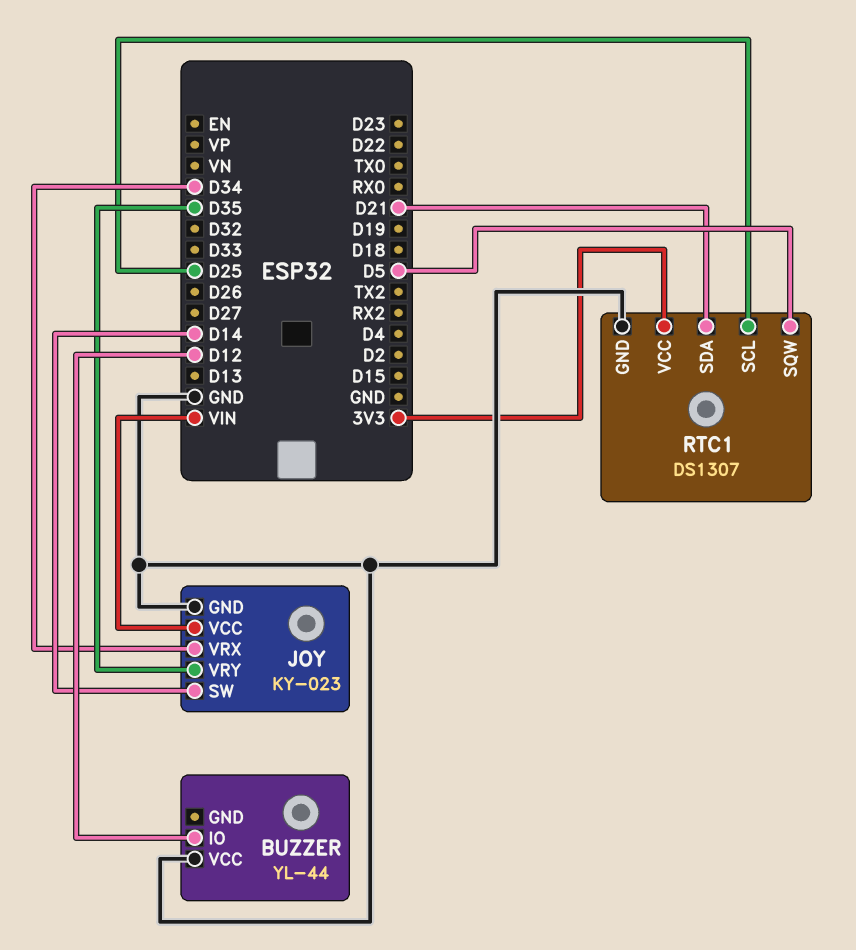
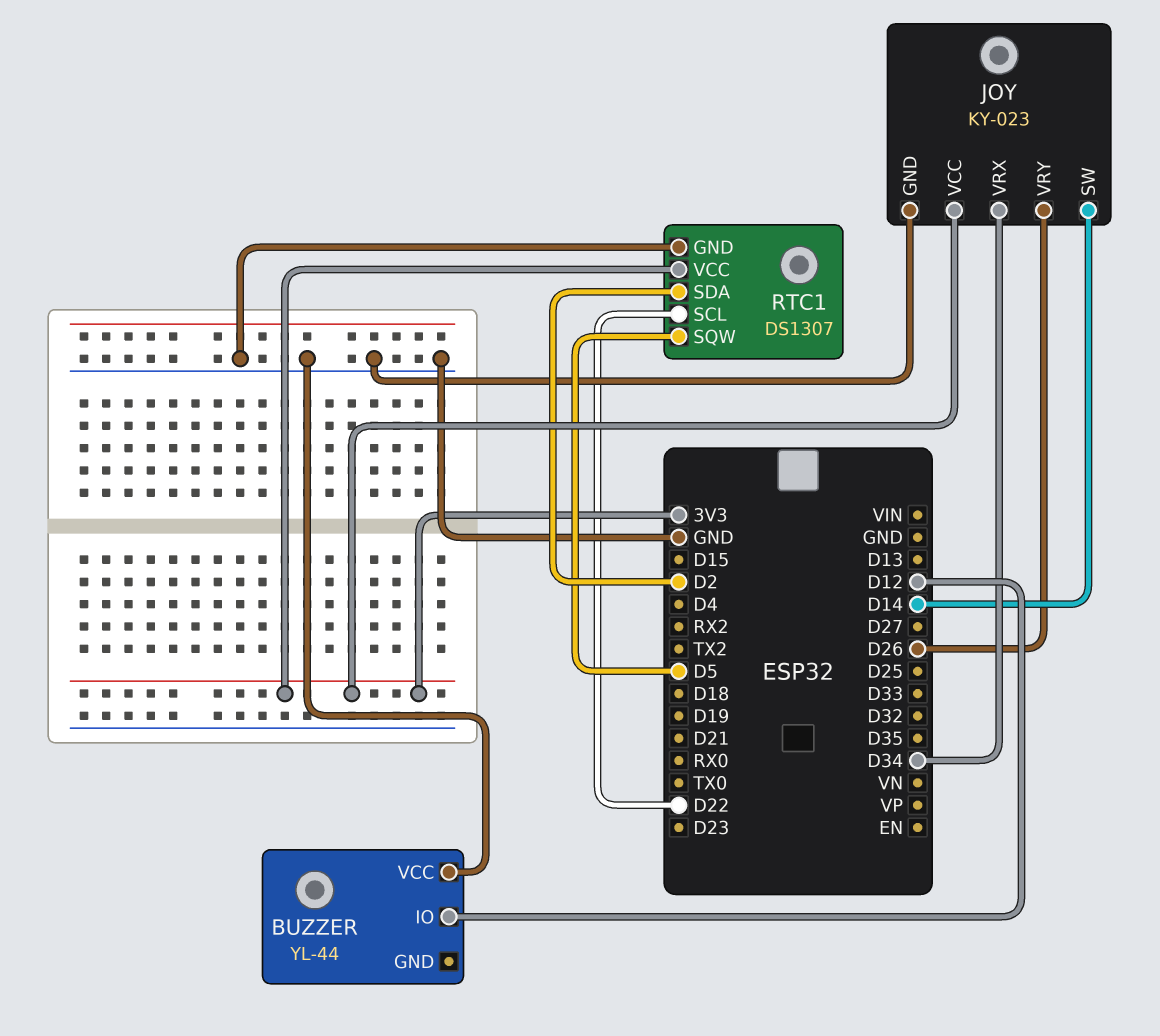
JOY pin VCC: VIN -> 3V3
JOY pin VRY: D35 -> D26
RTC1 pin SCL: D25 -> D22
RTC1 pin SDA: D21 -> D2

